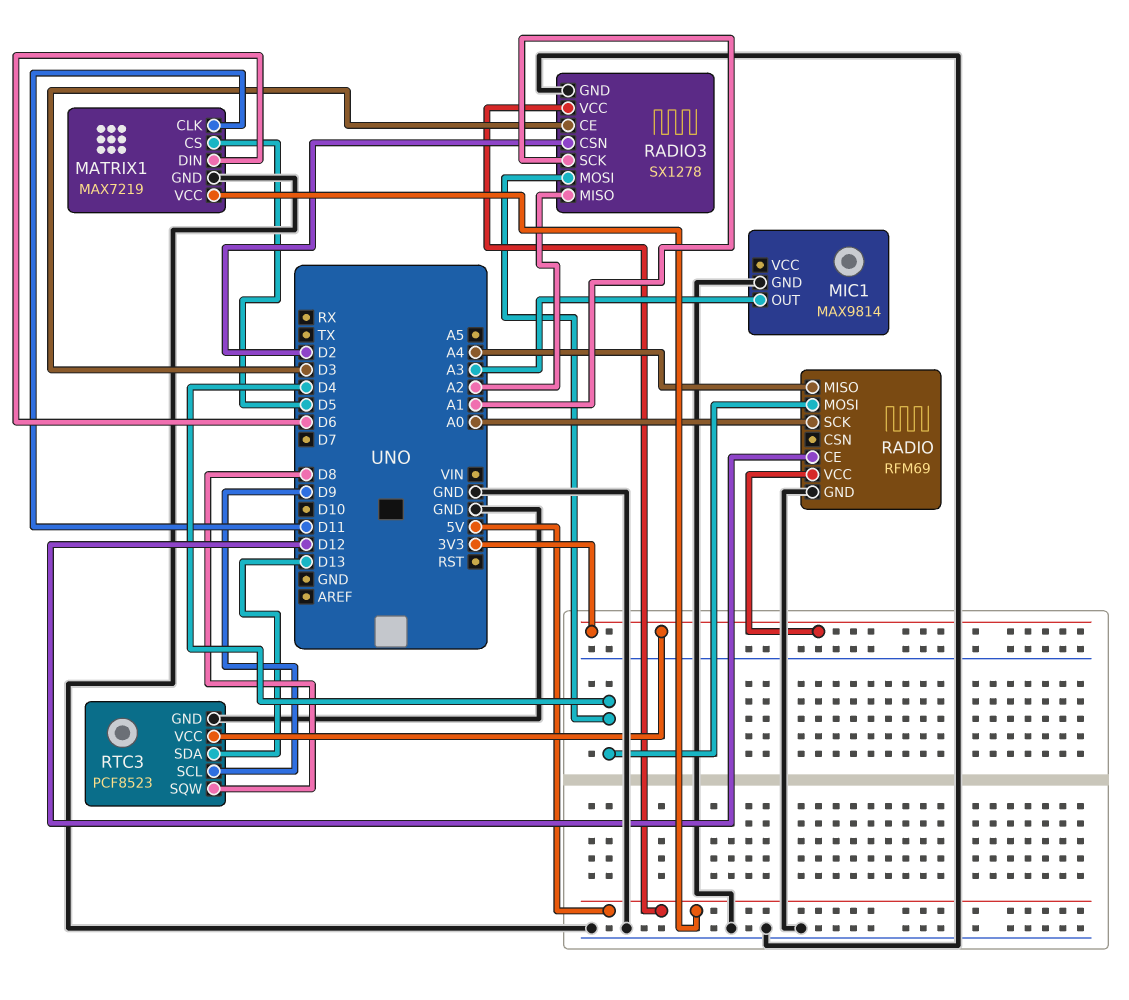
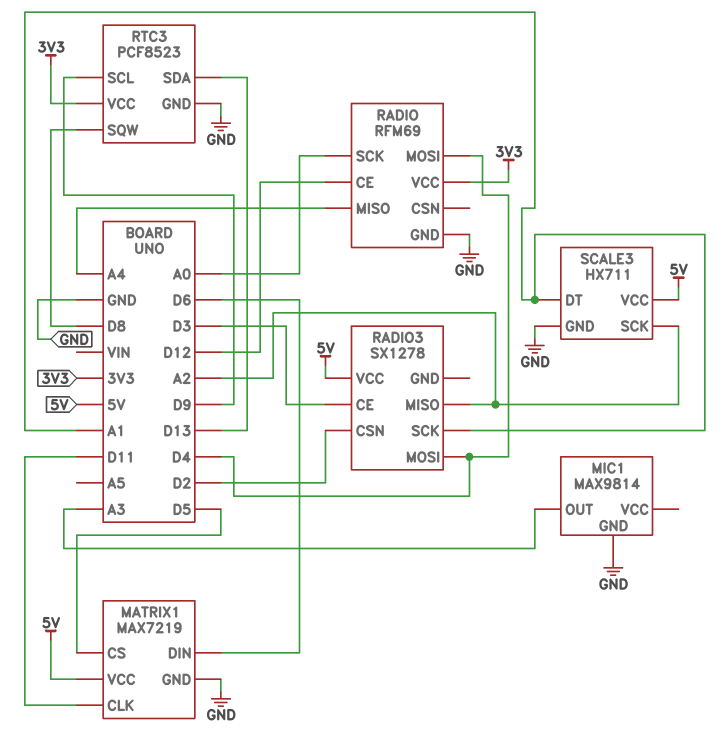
RADIO3 pin GND: GND -> none
SCALE3: none -> HX711
SCALE3 pin DT: none -> A1
SCALE3 pin GND: none -> GND
SCALE3 pin SCK: none -> A2
SCALE3 pin VCC: none -> 5V

